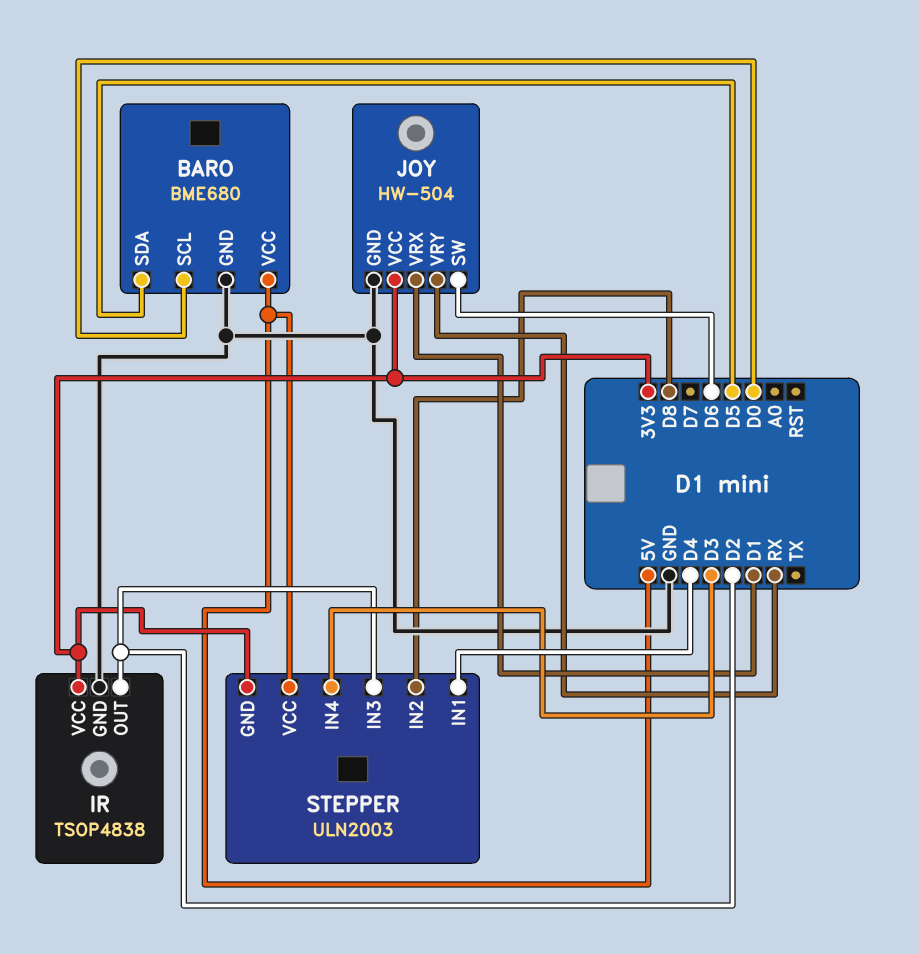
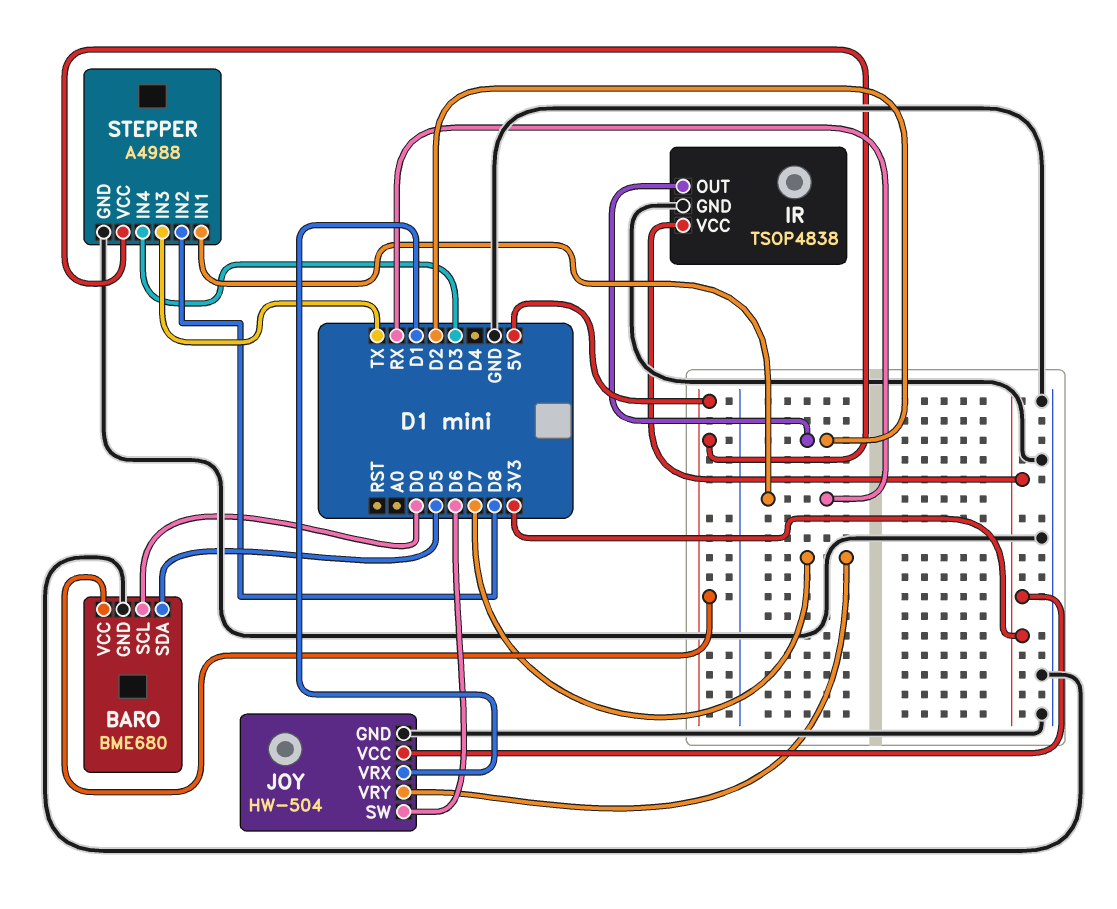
JOY pin VRY: RX -> D7
STEPPER: ULN2003 -> A4988
STEPPER pin GND: 3V3 -> GND
STEPPER pin IN1: D4 -> RX
STEPPER pin IN3: D2 -> TX

